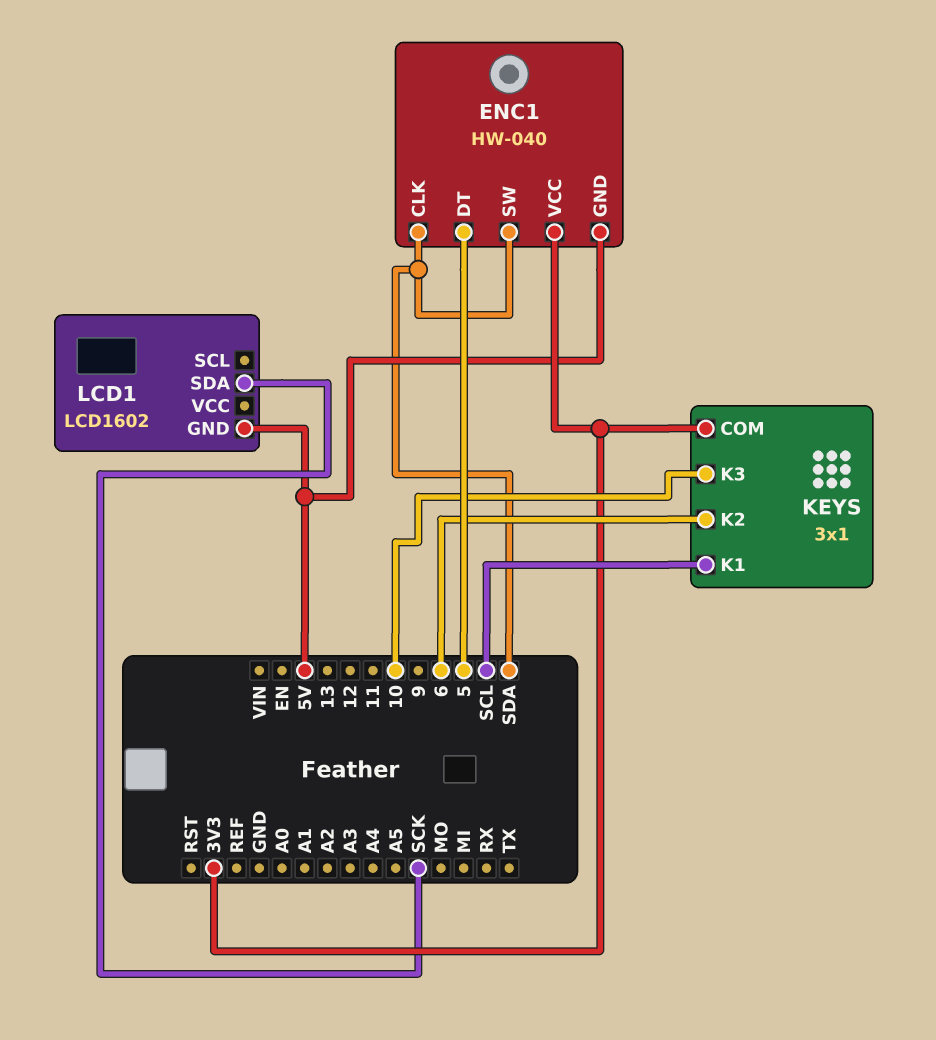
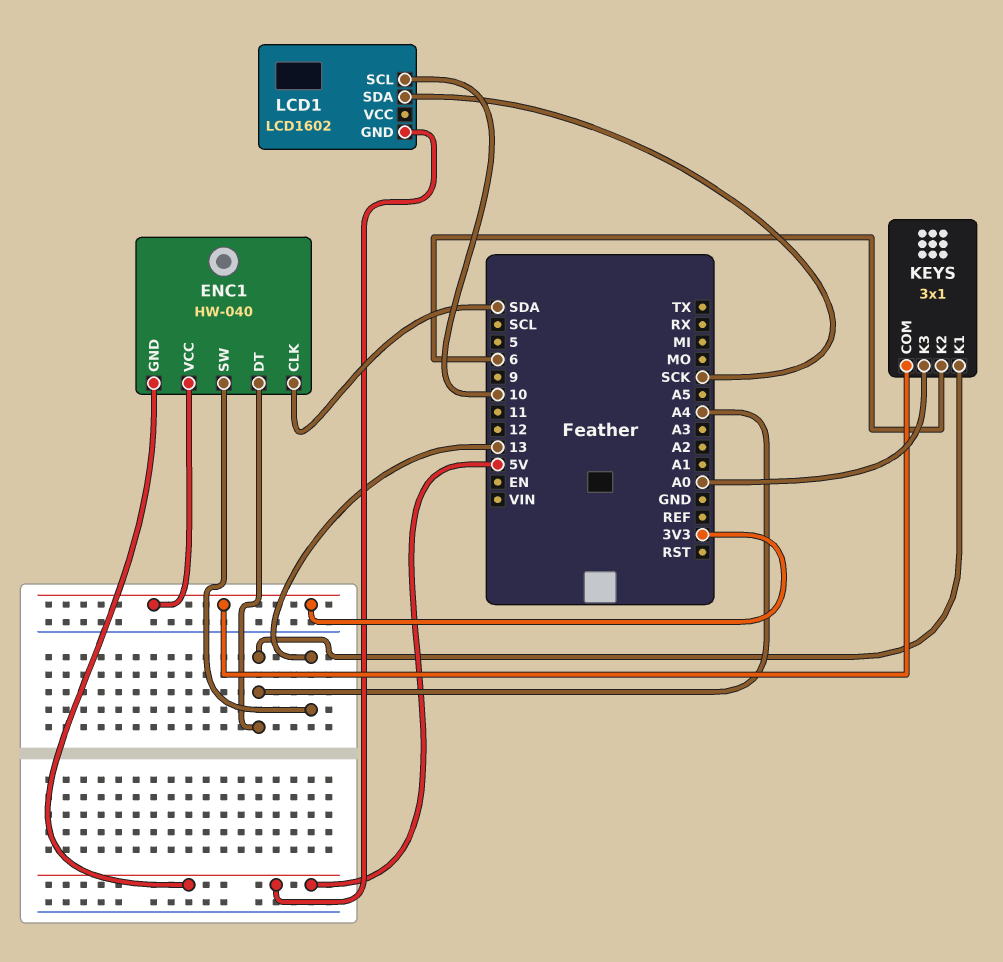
ENC1 pin DT: 5 -> A4
ENC1 pin SW: SDA -> 13
KEYS pin K1: SCL -> A4
KEYS pin K3: 10 -> A0
LCD1 pin SCL: none -> 10

